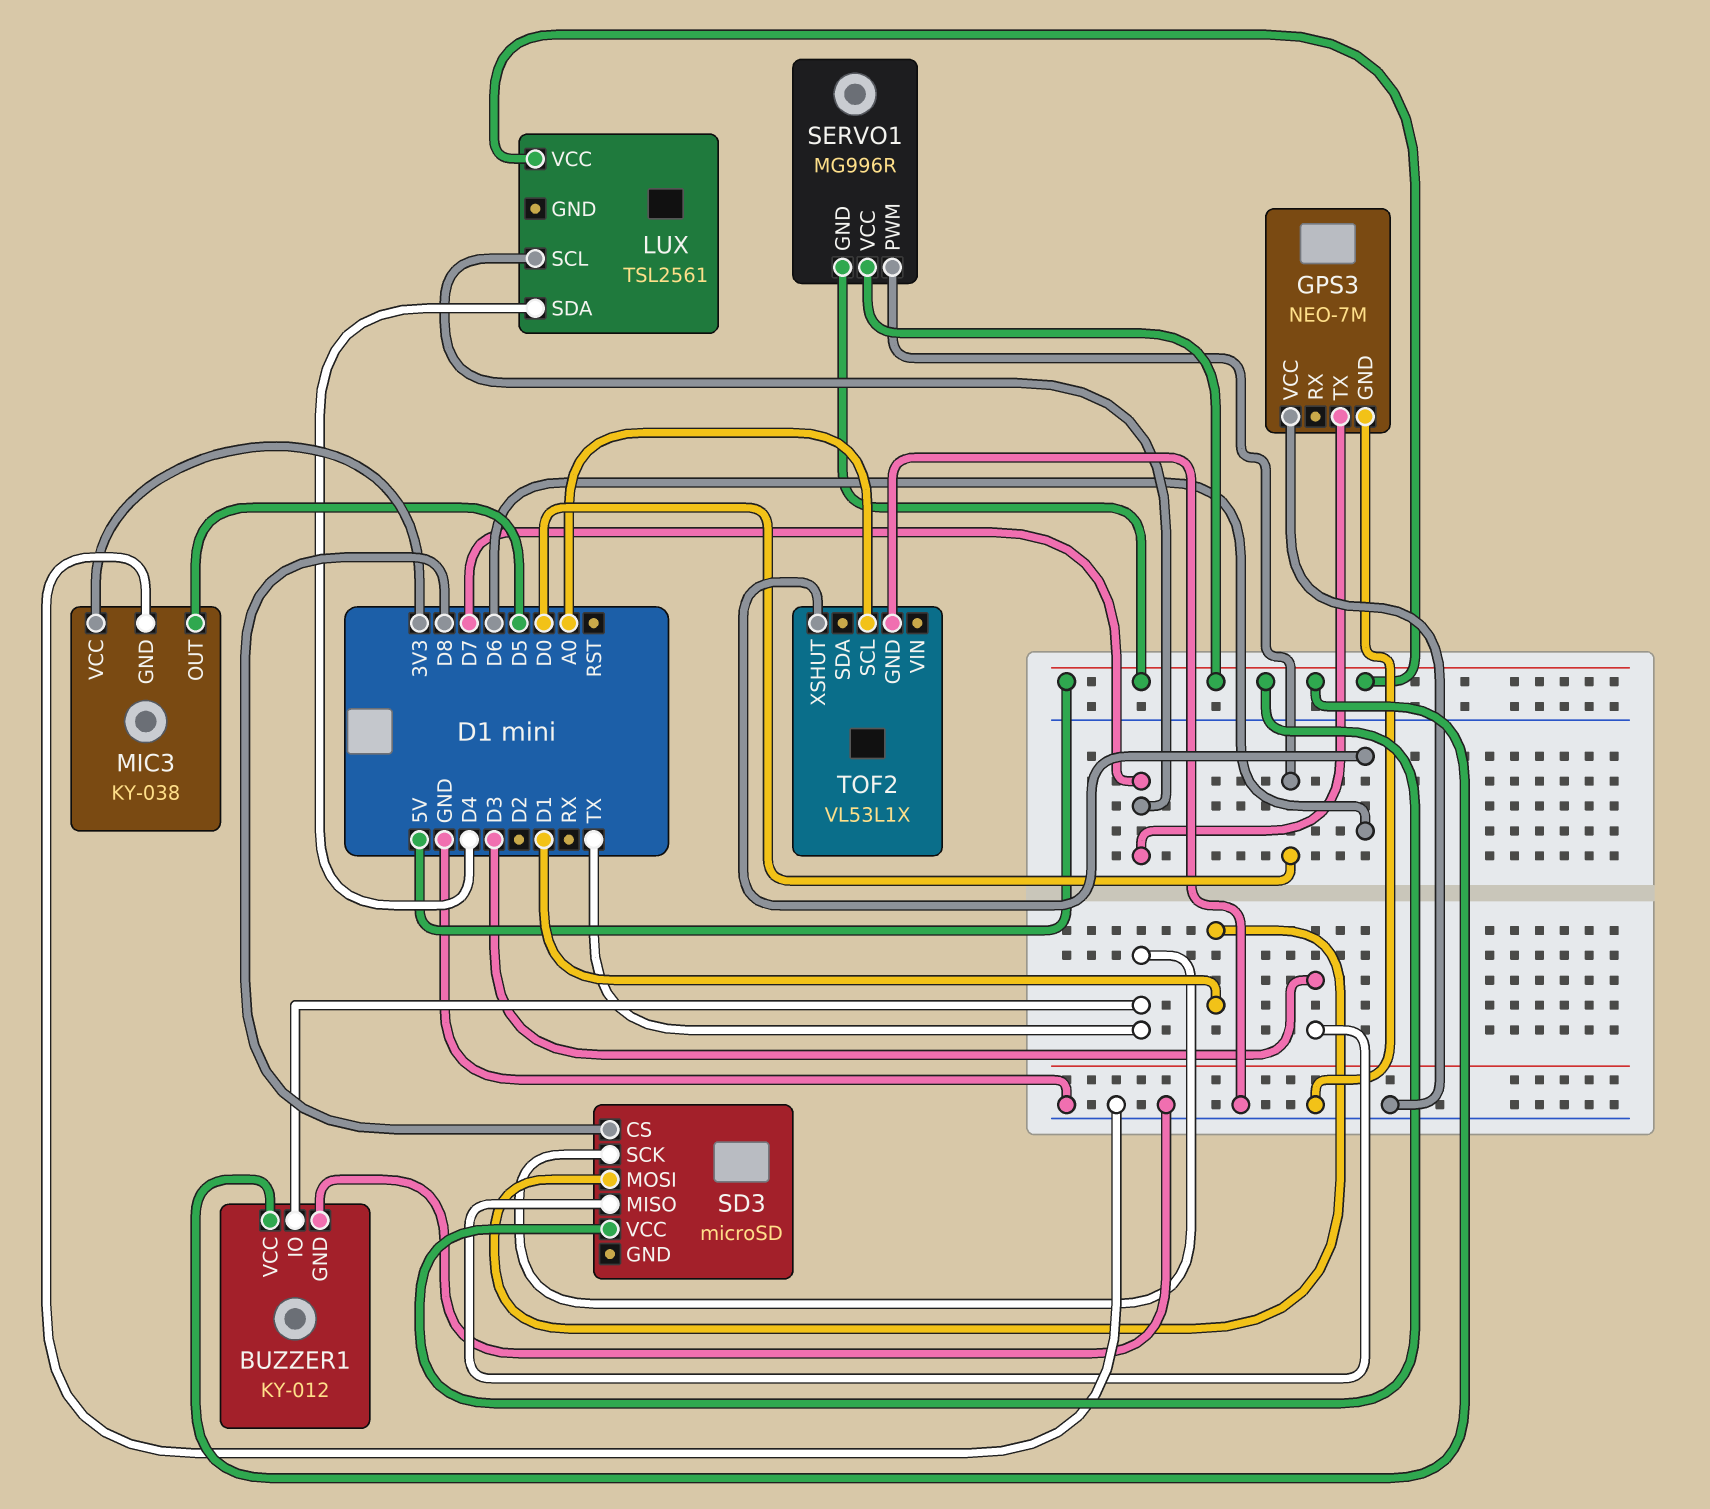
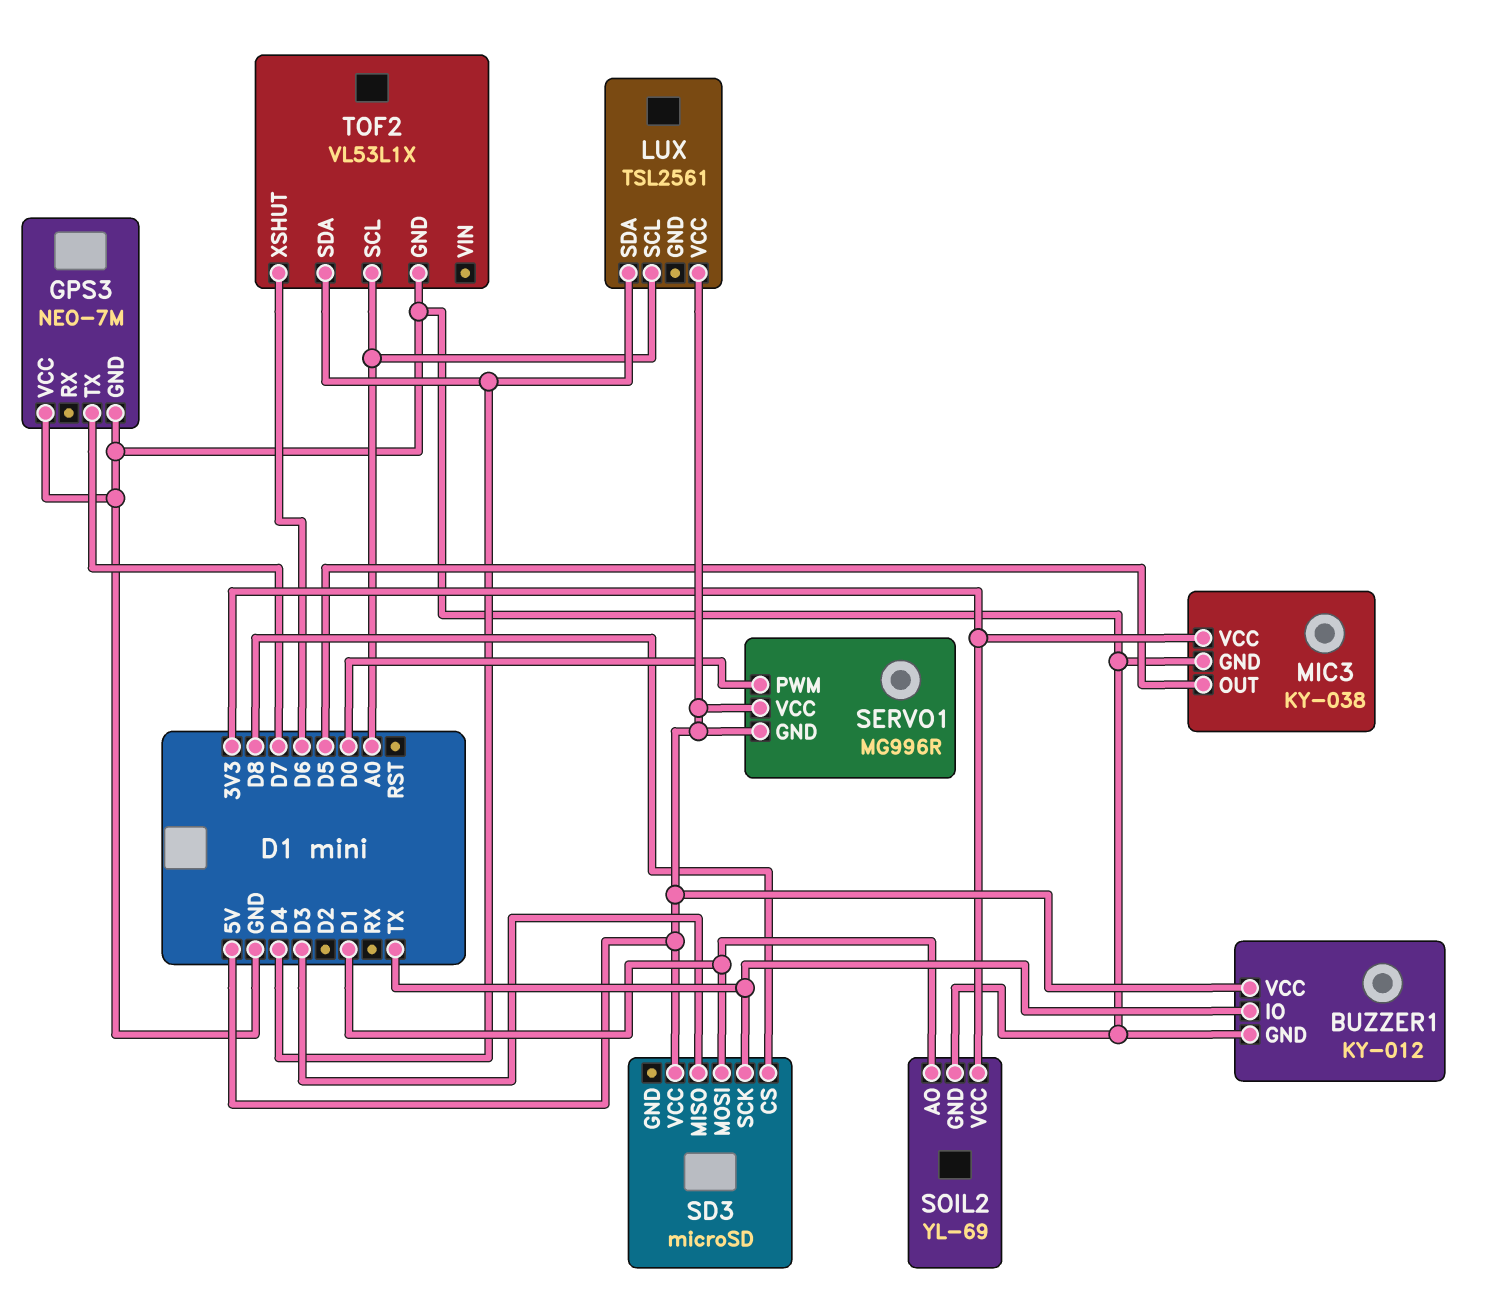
LUX pin SCL: D7 -> A0
SOIL2: none -> YL-69
SOIL2 pin AO: none -> D1
SOIL2 pin GND: none -> GND
SOIL2 pin VCC: none -> 3V3
TOF2 pin SDA: none -> D4

